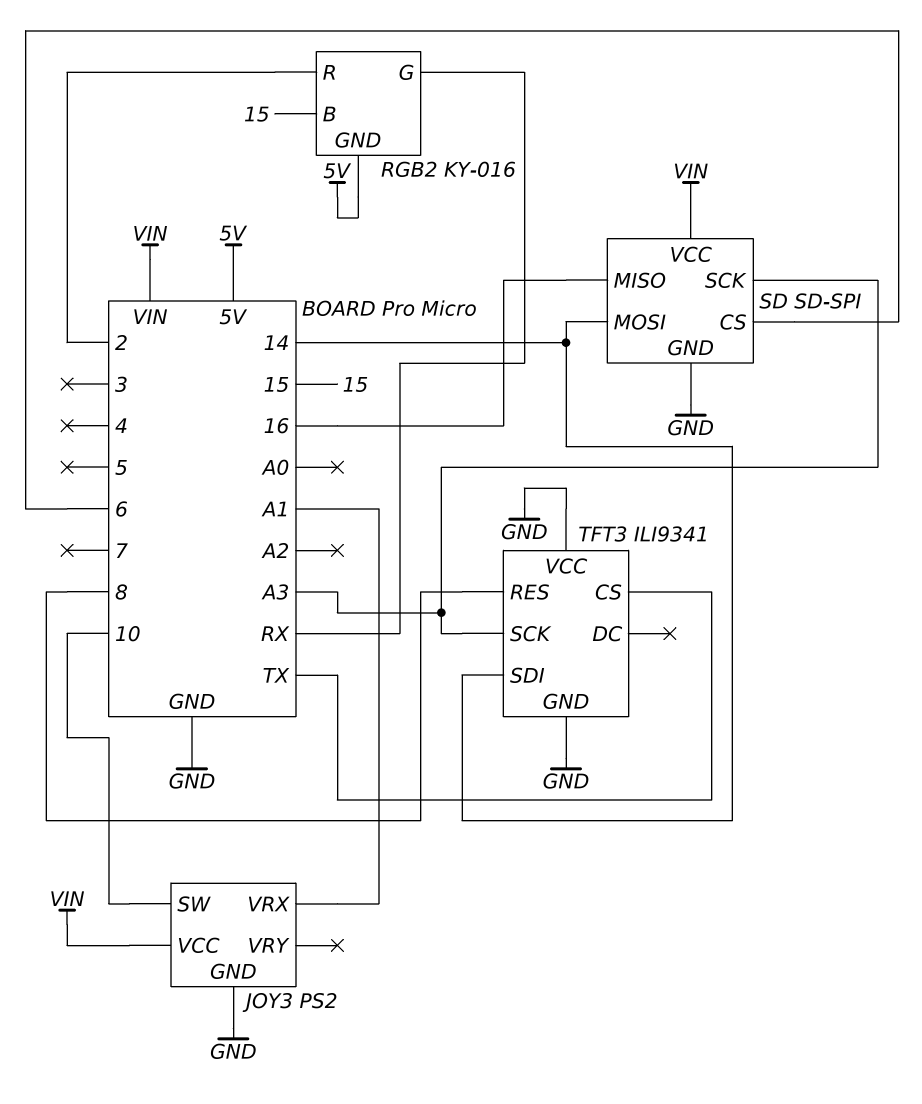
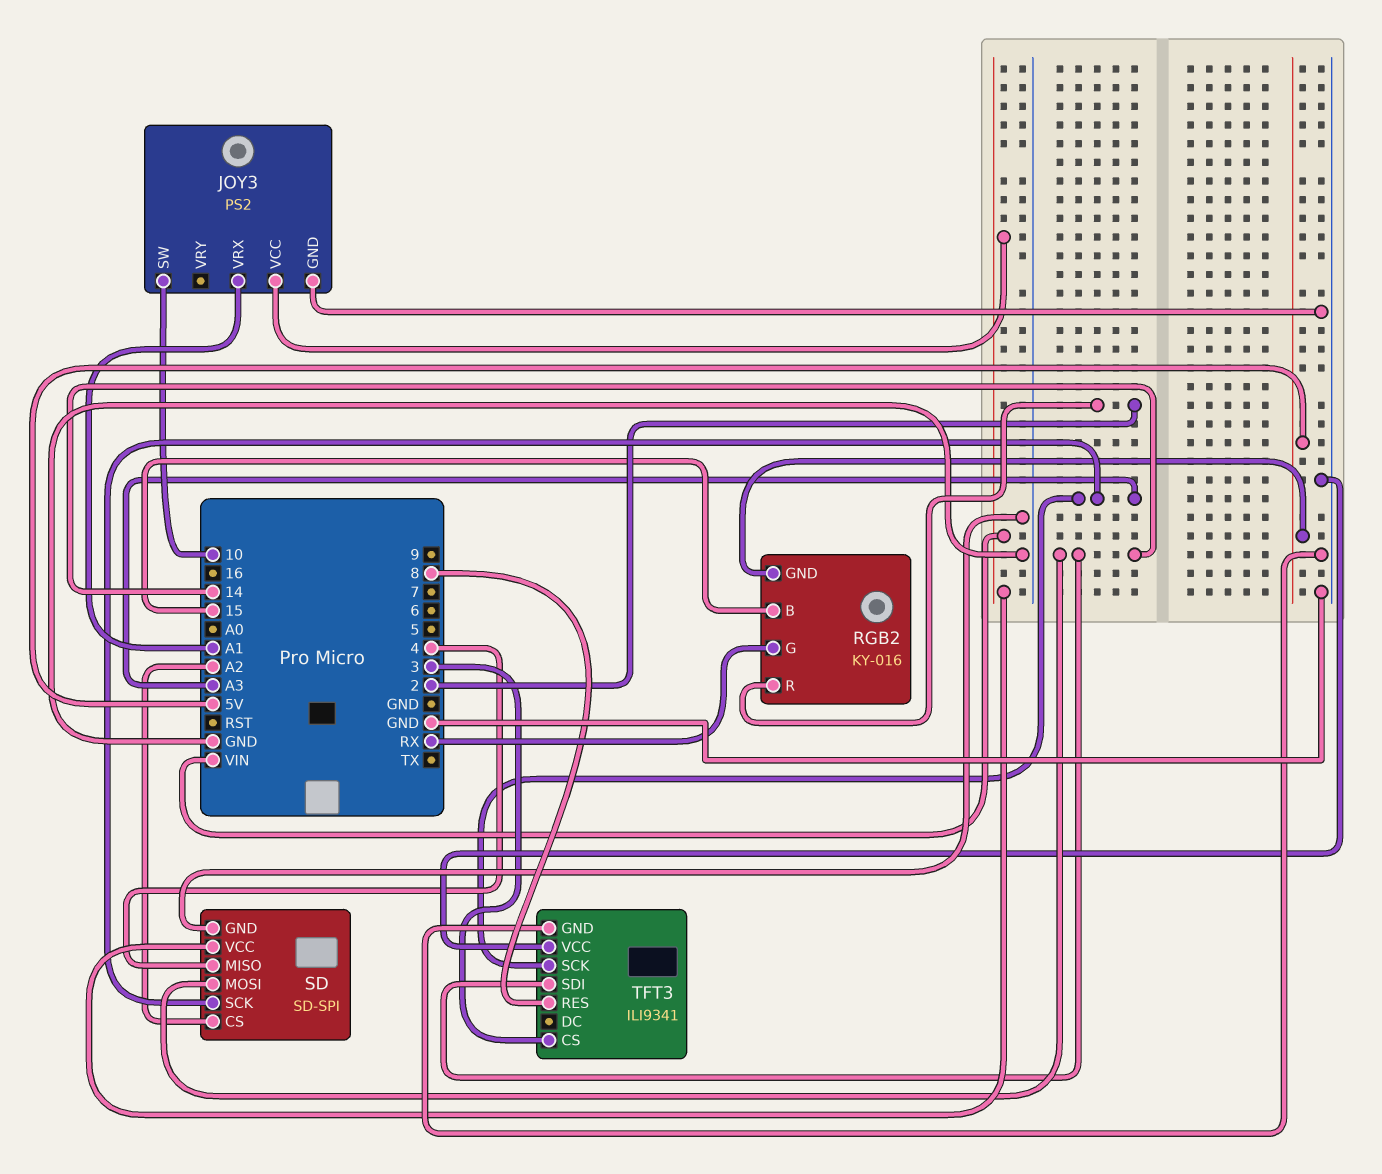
SD pin CS: 6 -> A2
SD pin MISO: 16 -> 4
TFT3 pin CS: TX -> 3

